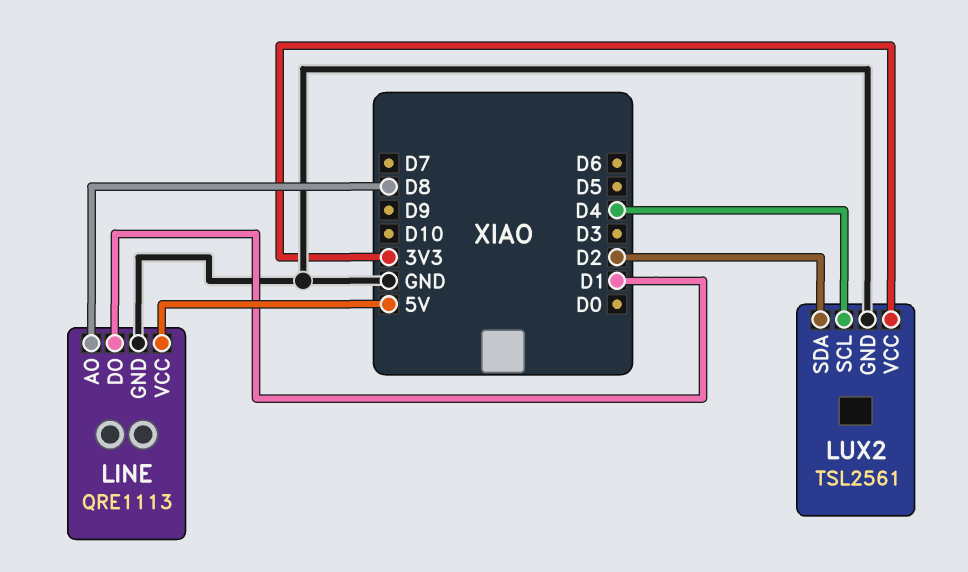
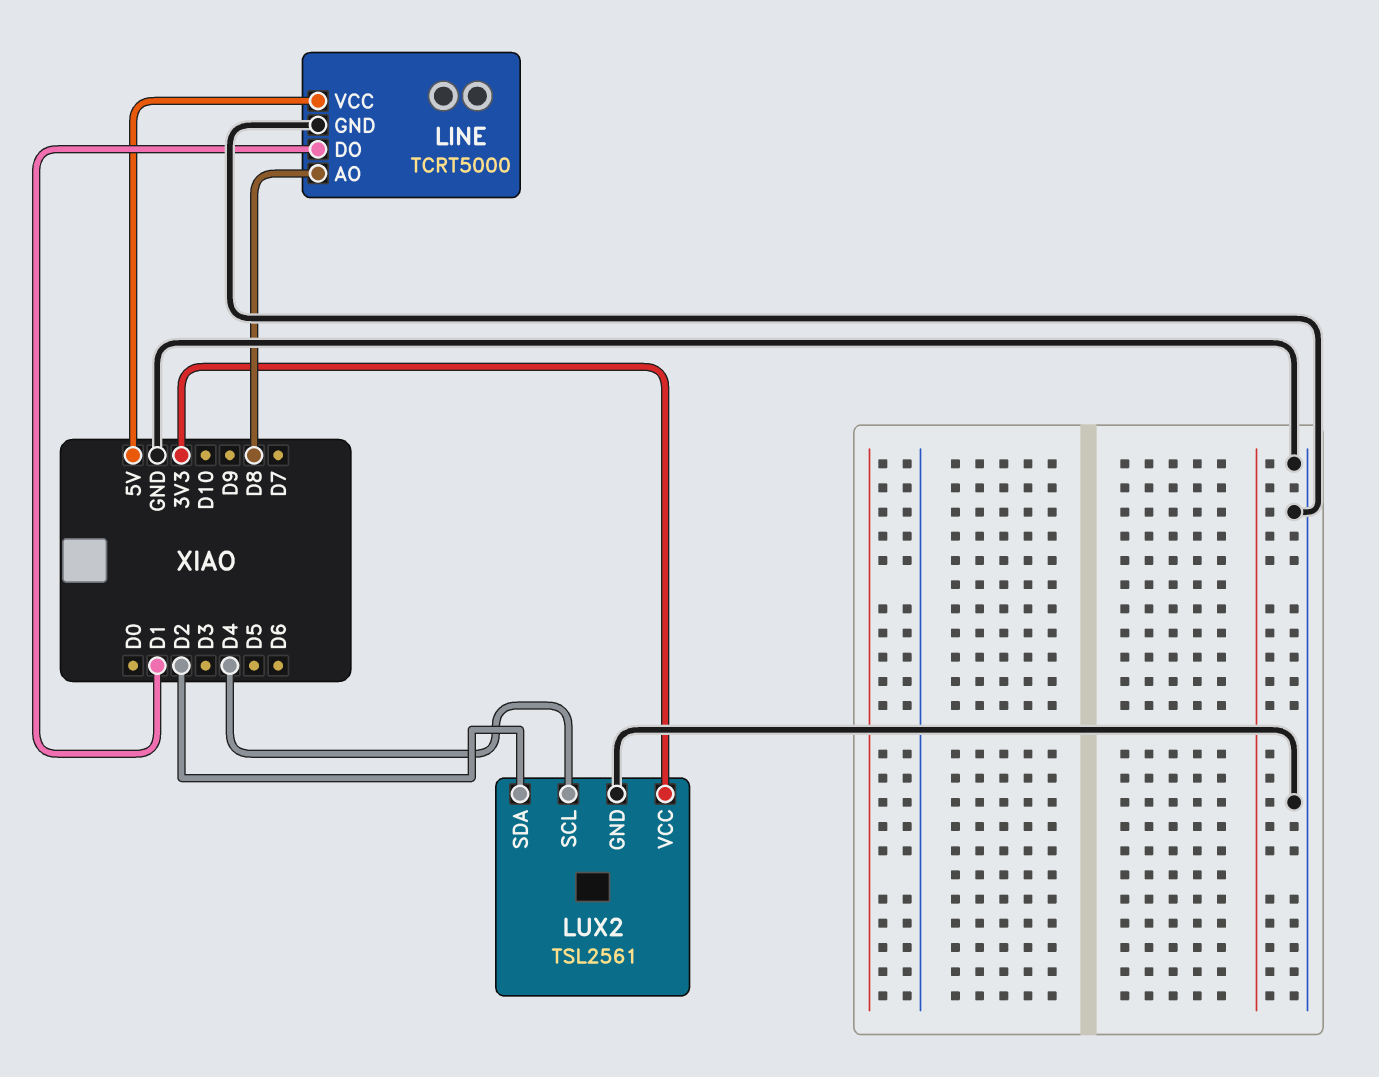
LINE: QRE1113 -> TCRT5000

